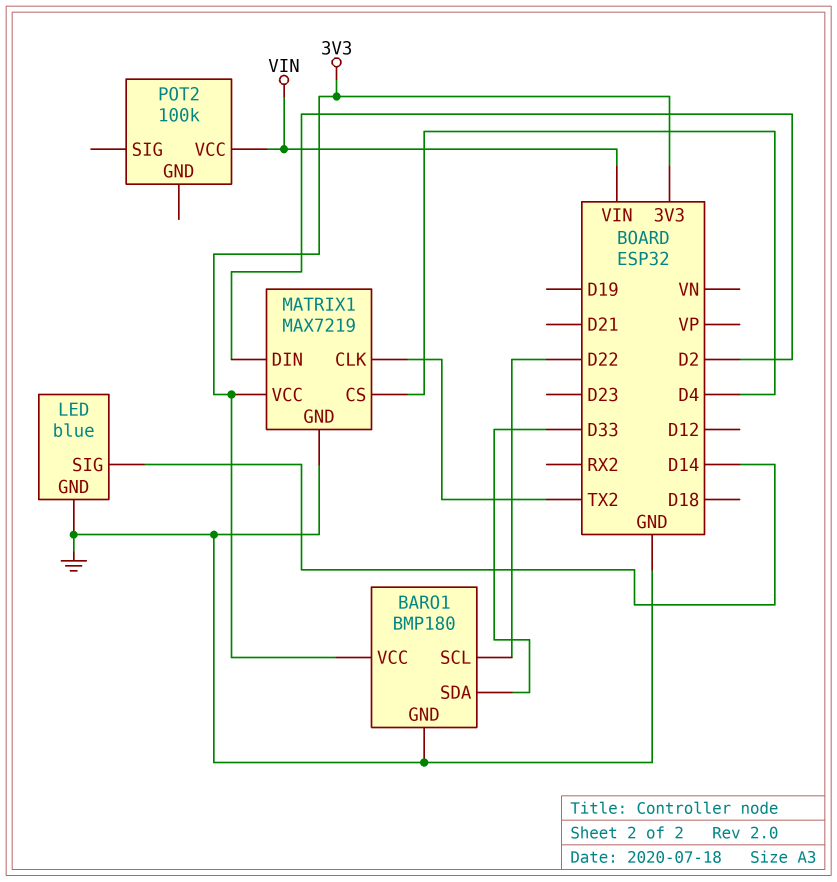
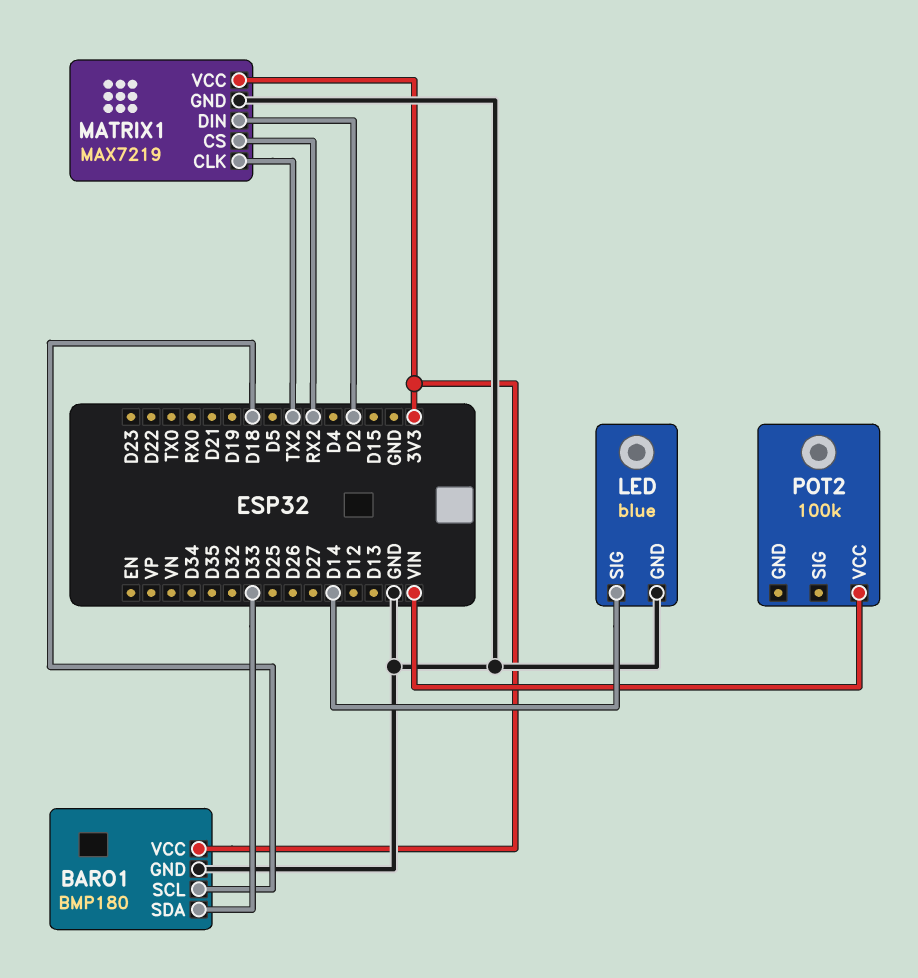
BARO1 pin SCL: D22 -> D18
MATRIX1 pin CS: D4 -> RX2

